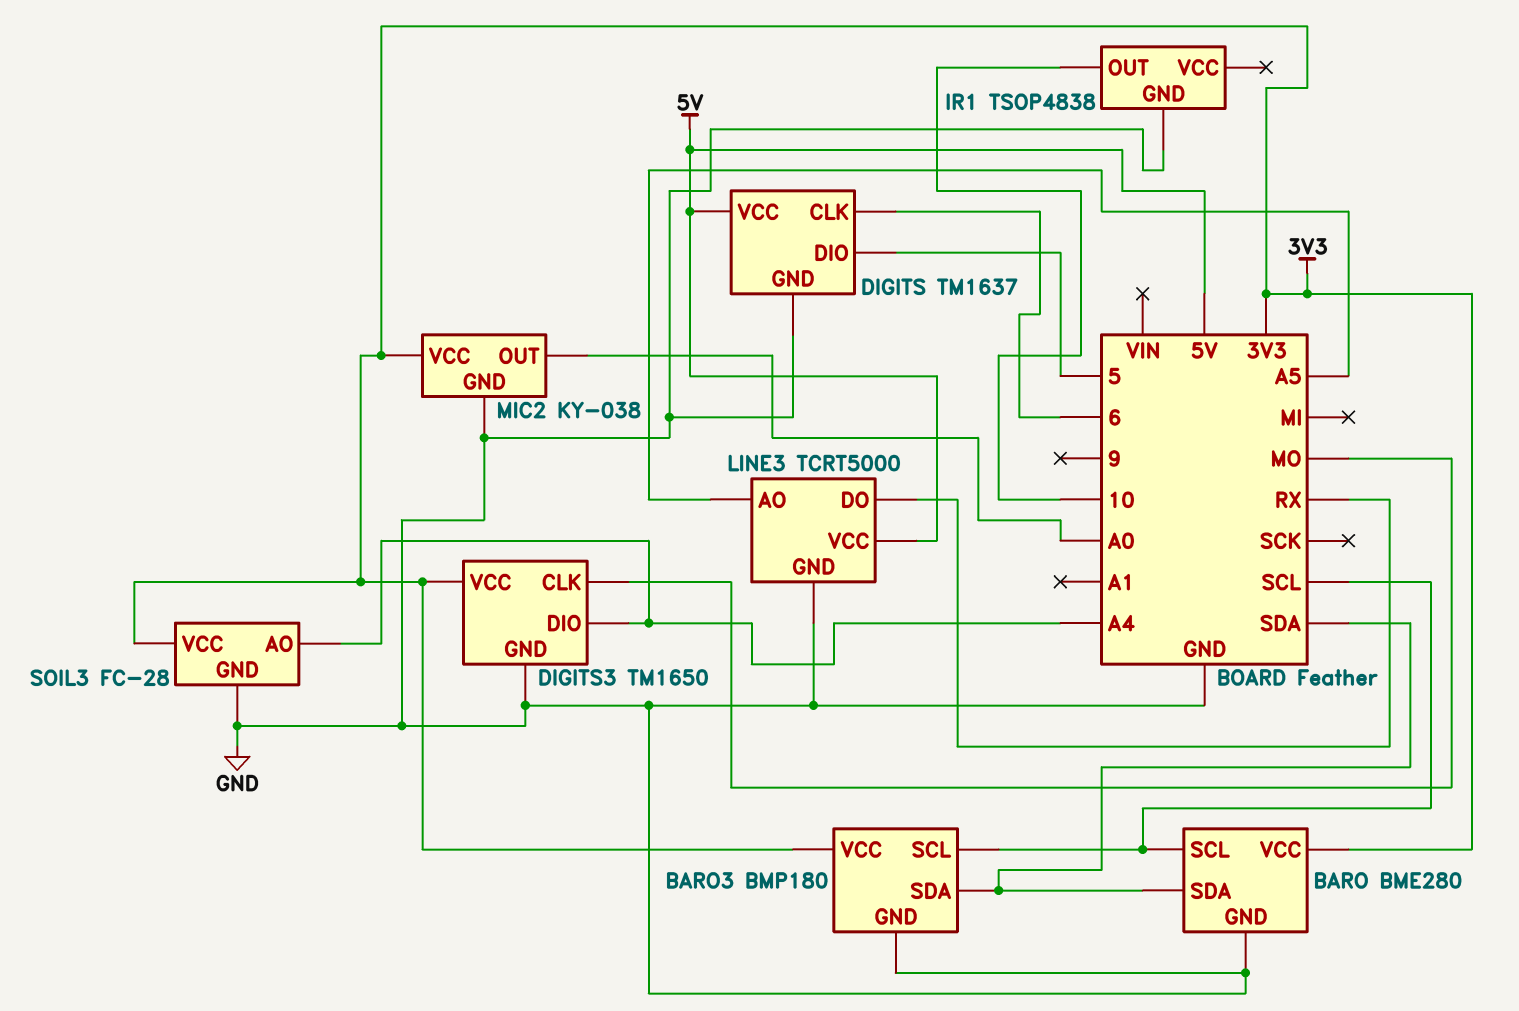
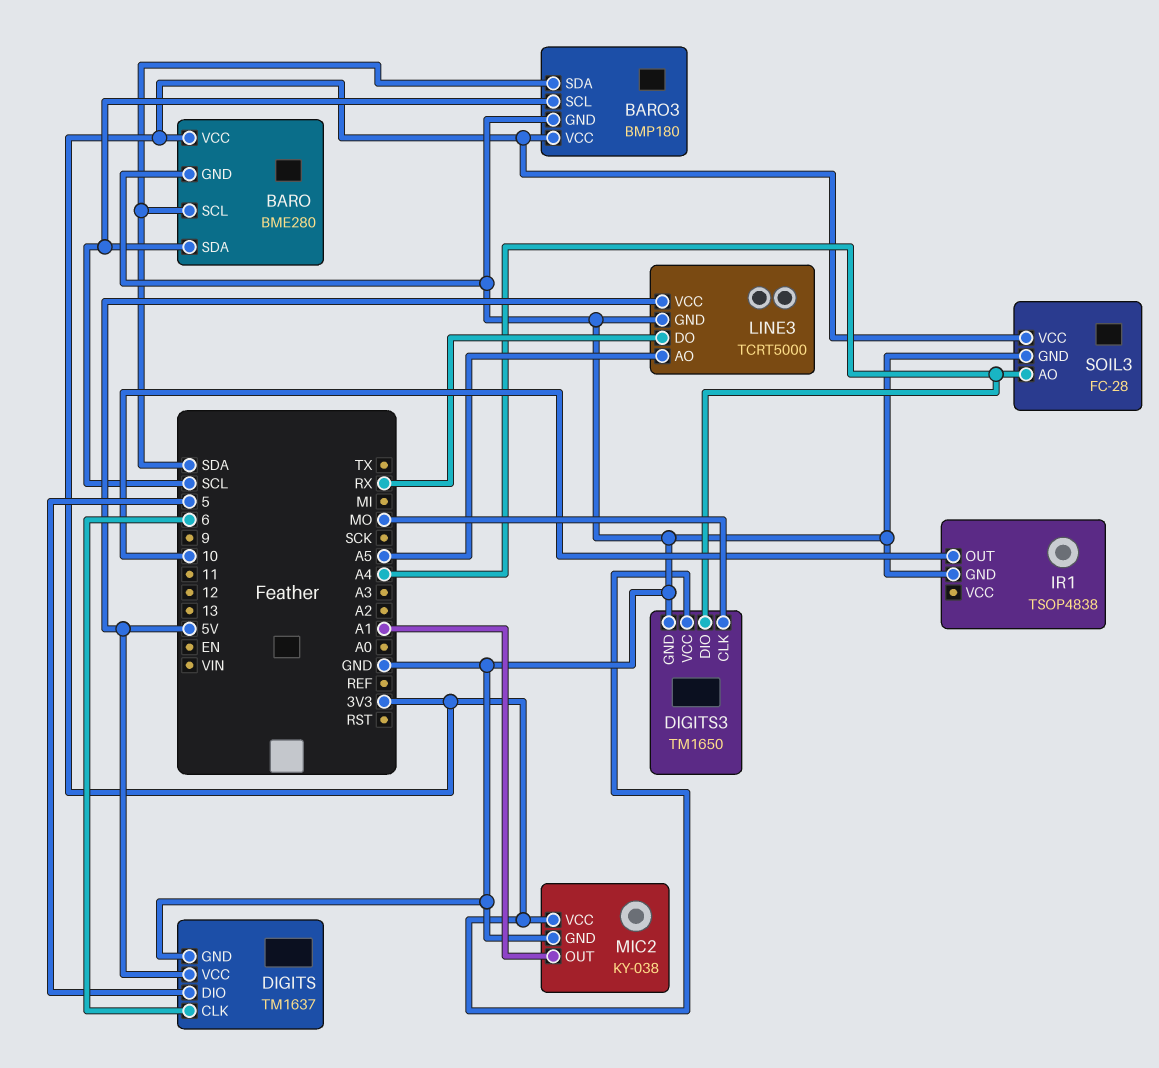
BARO pin SCL: SCL -> SDA
BARO pin SDA: SDA -> SCL
MIC2 pin OUT: A0 -> A1

